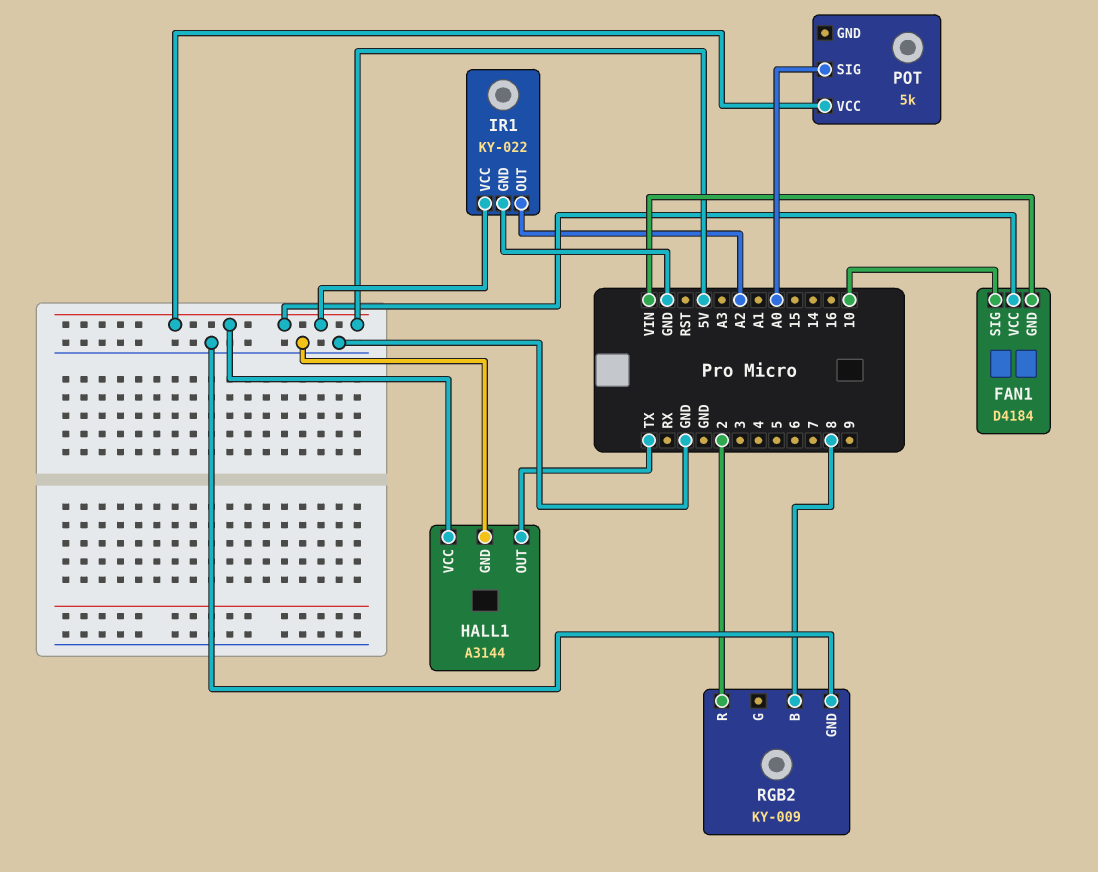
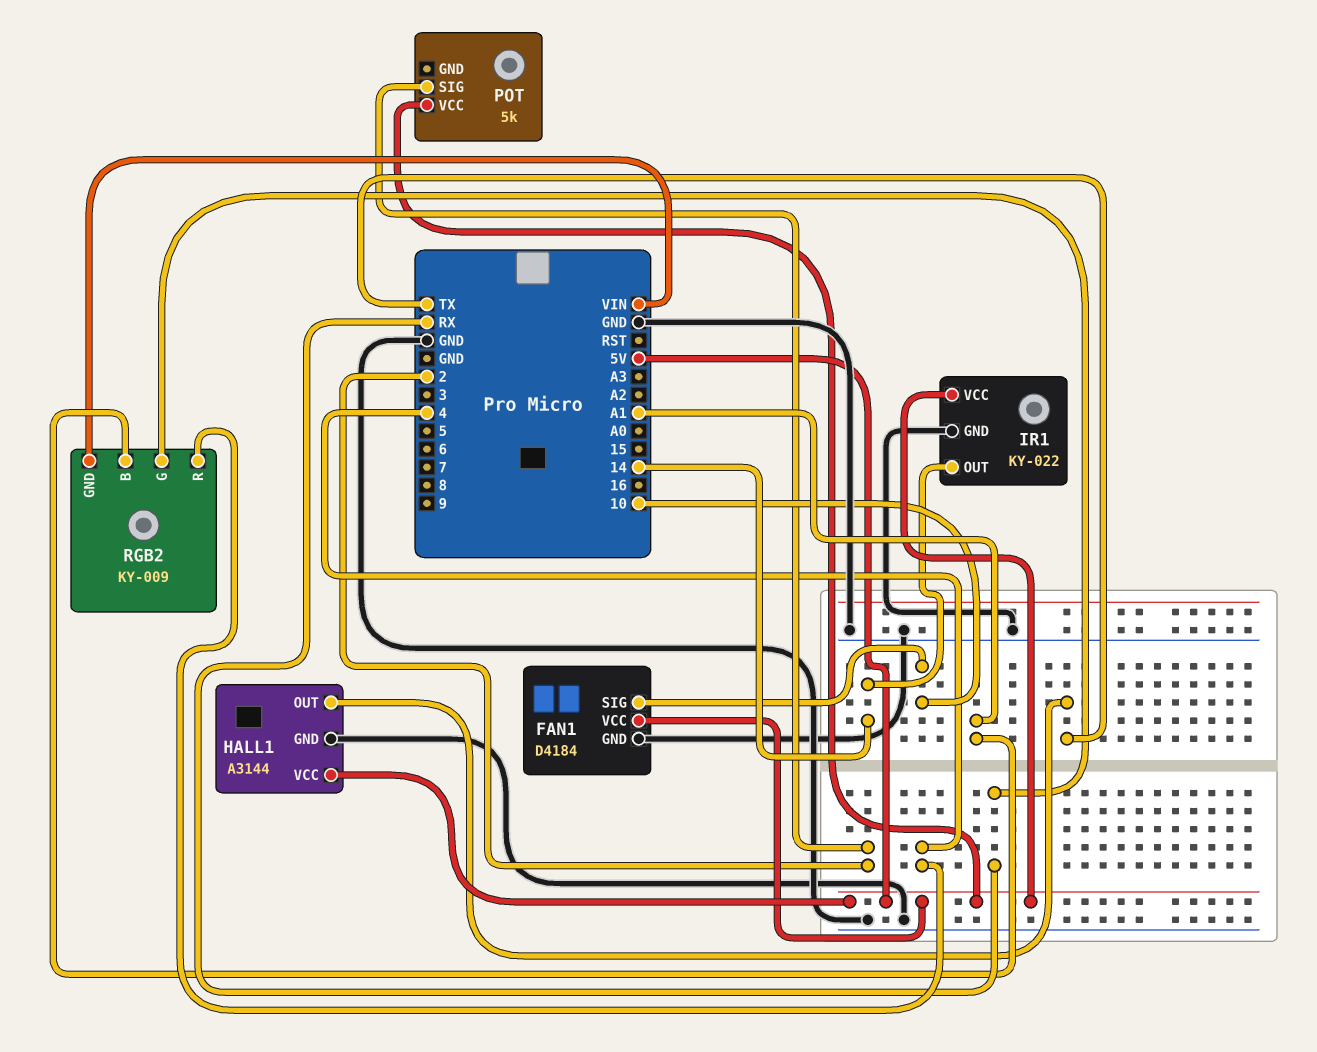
FAN1 pin GND: VIN -> GND
IR1 pin OUT: A2 -> 14
POT pin SIG: A0 -> 2
RGB2 pin B: 8 -> A1
RGB2 pin G: none -> RX
RGB2 pin GND: GND -> VIN
RGB2 pin R: 2 -> 4

